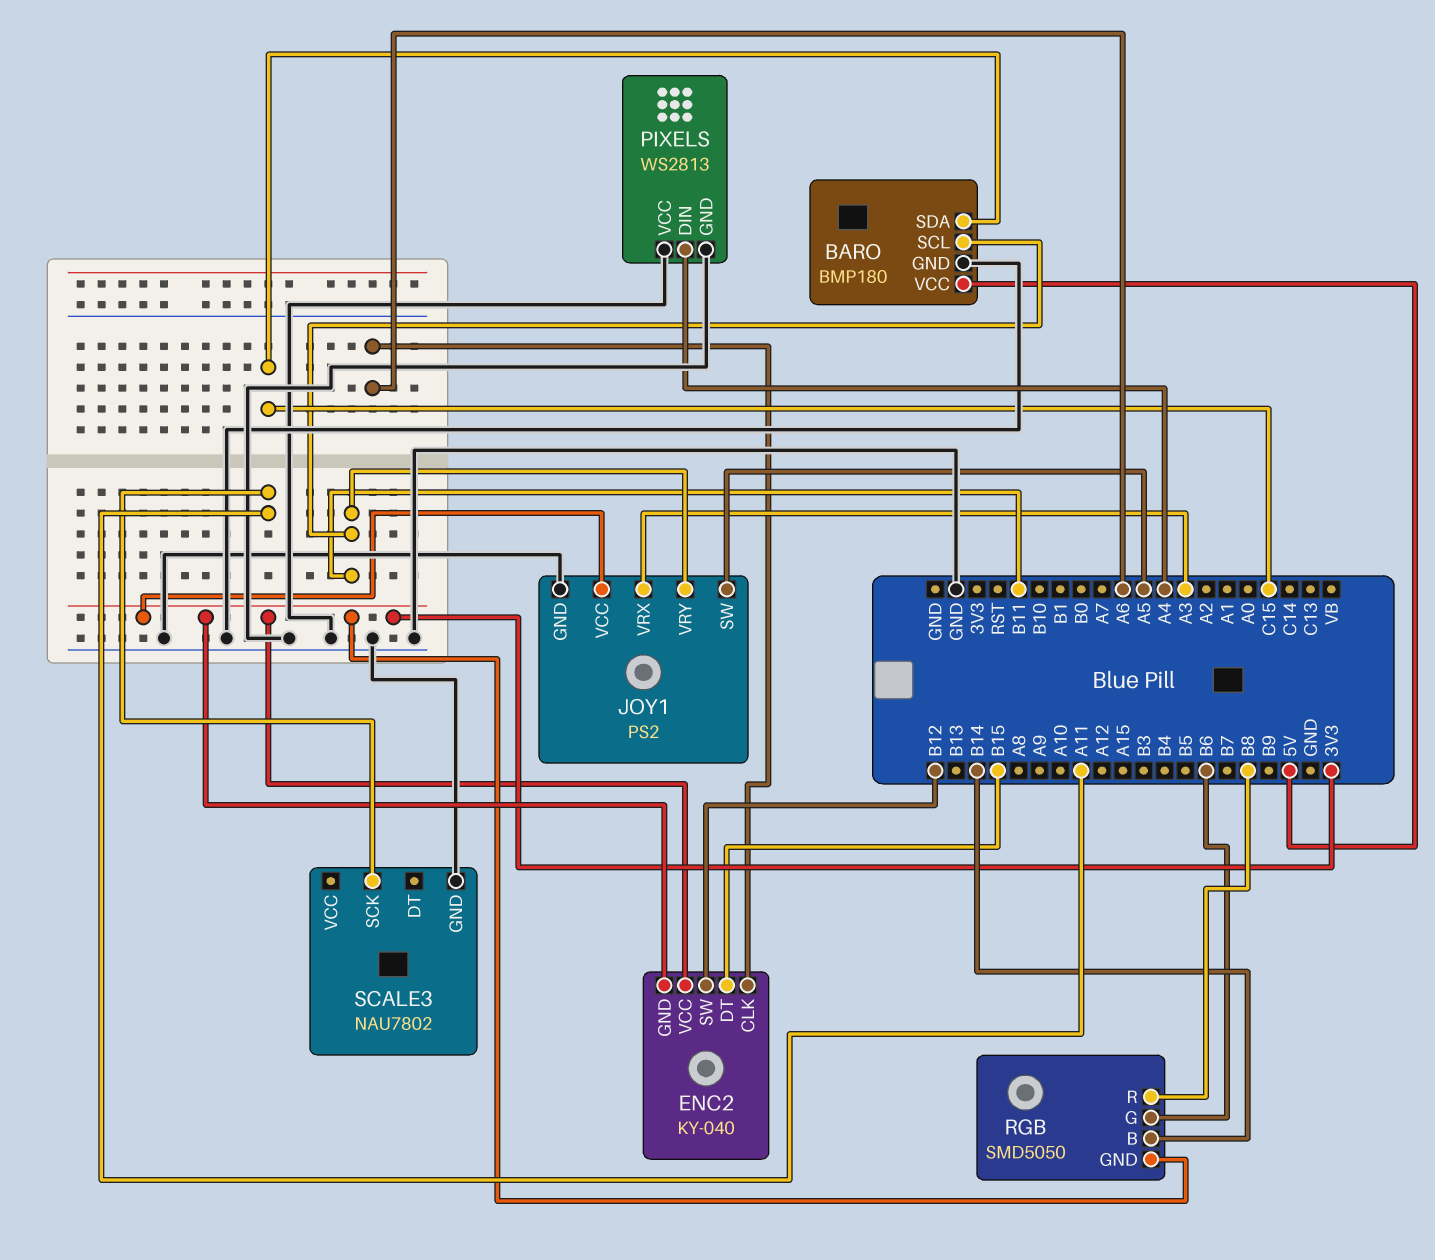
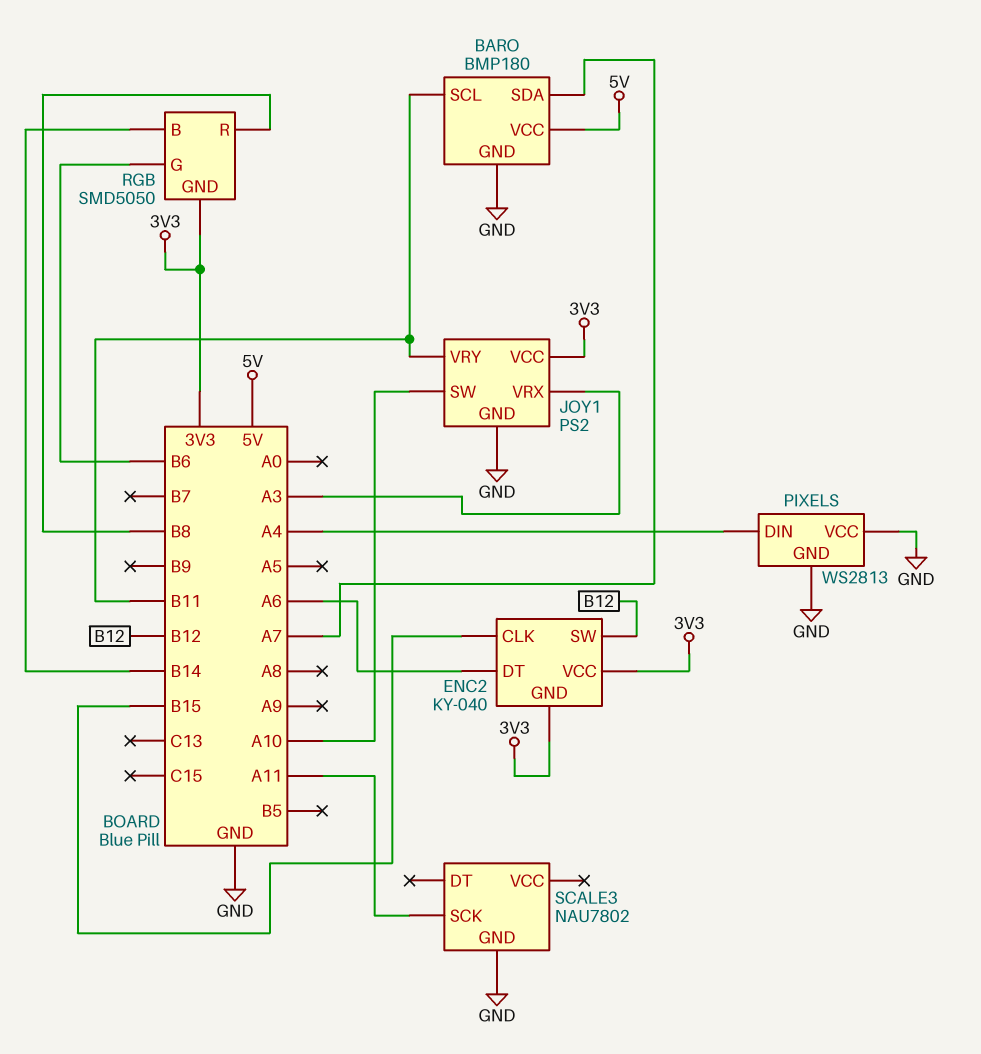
BARO pin SDA: C15 -> A7
ENC2 pin CLK: A6 -> B15
ENC2 pin DT: B15 -> A6
JOY1 pin SW: A5 -> A10

